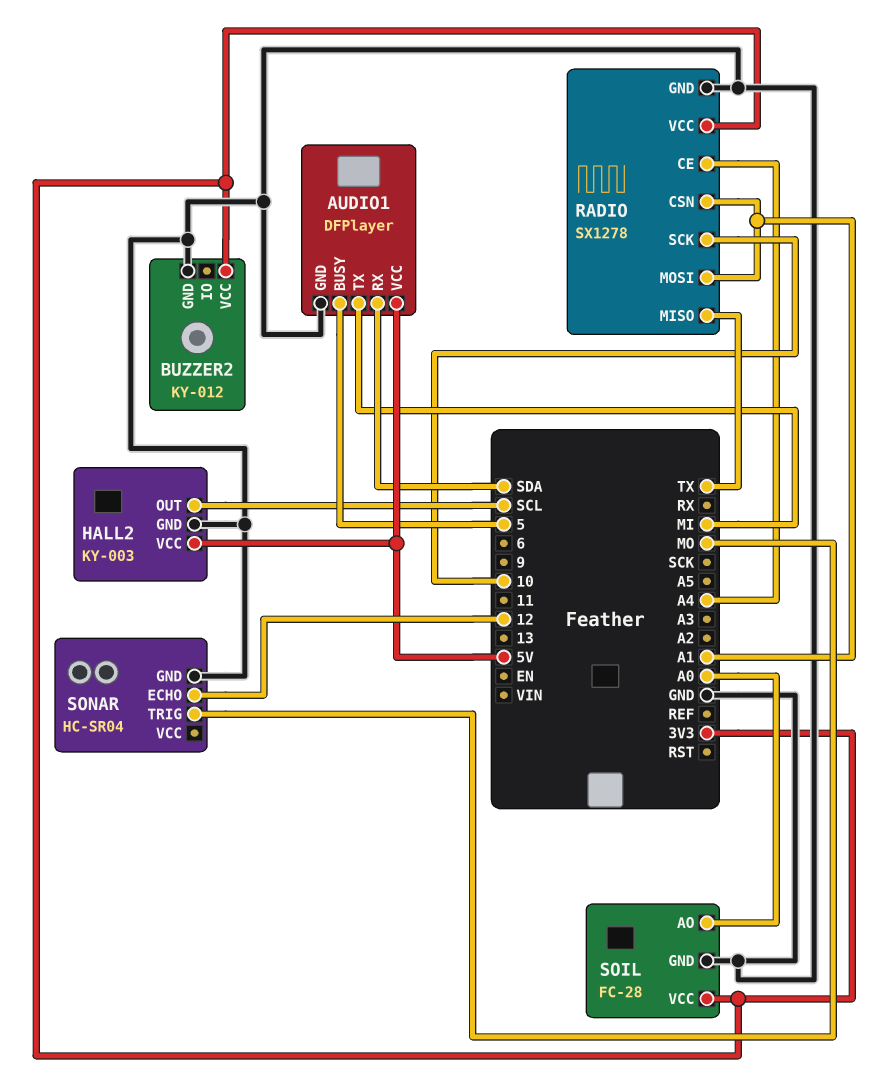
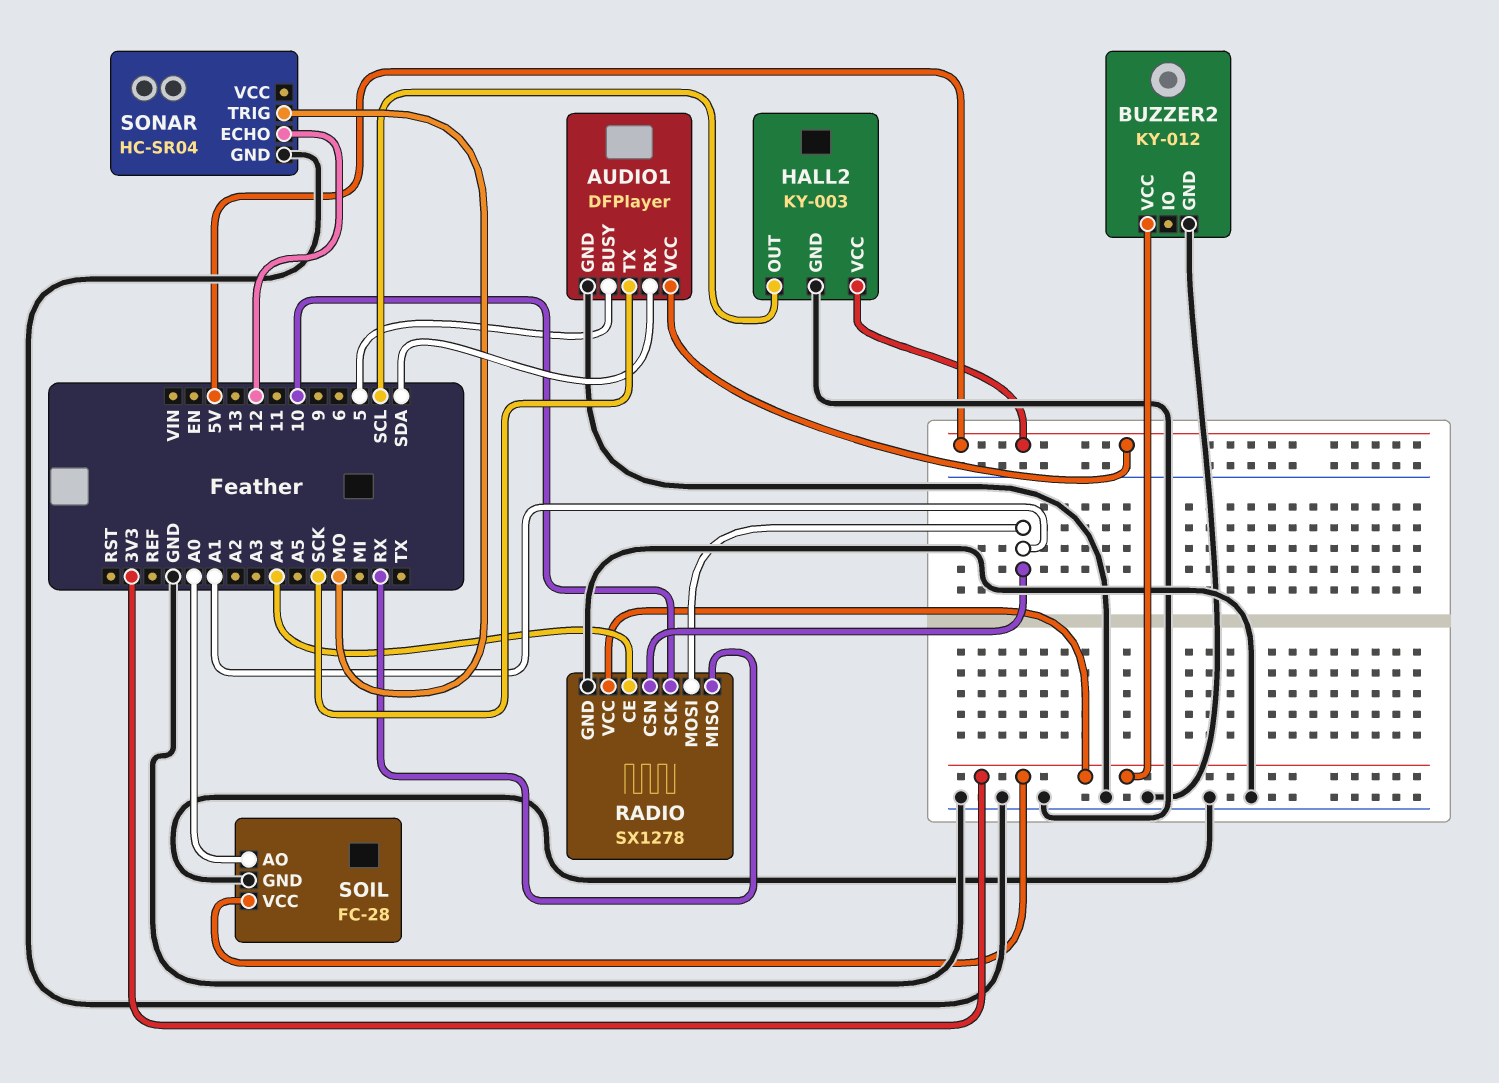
AUDIO1 pin TX: MI -> SCK
RADIO pin MISO: TX -> RX

